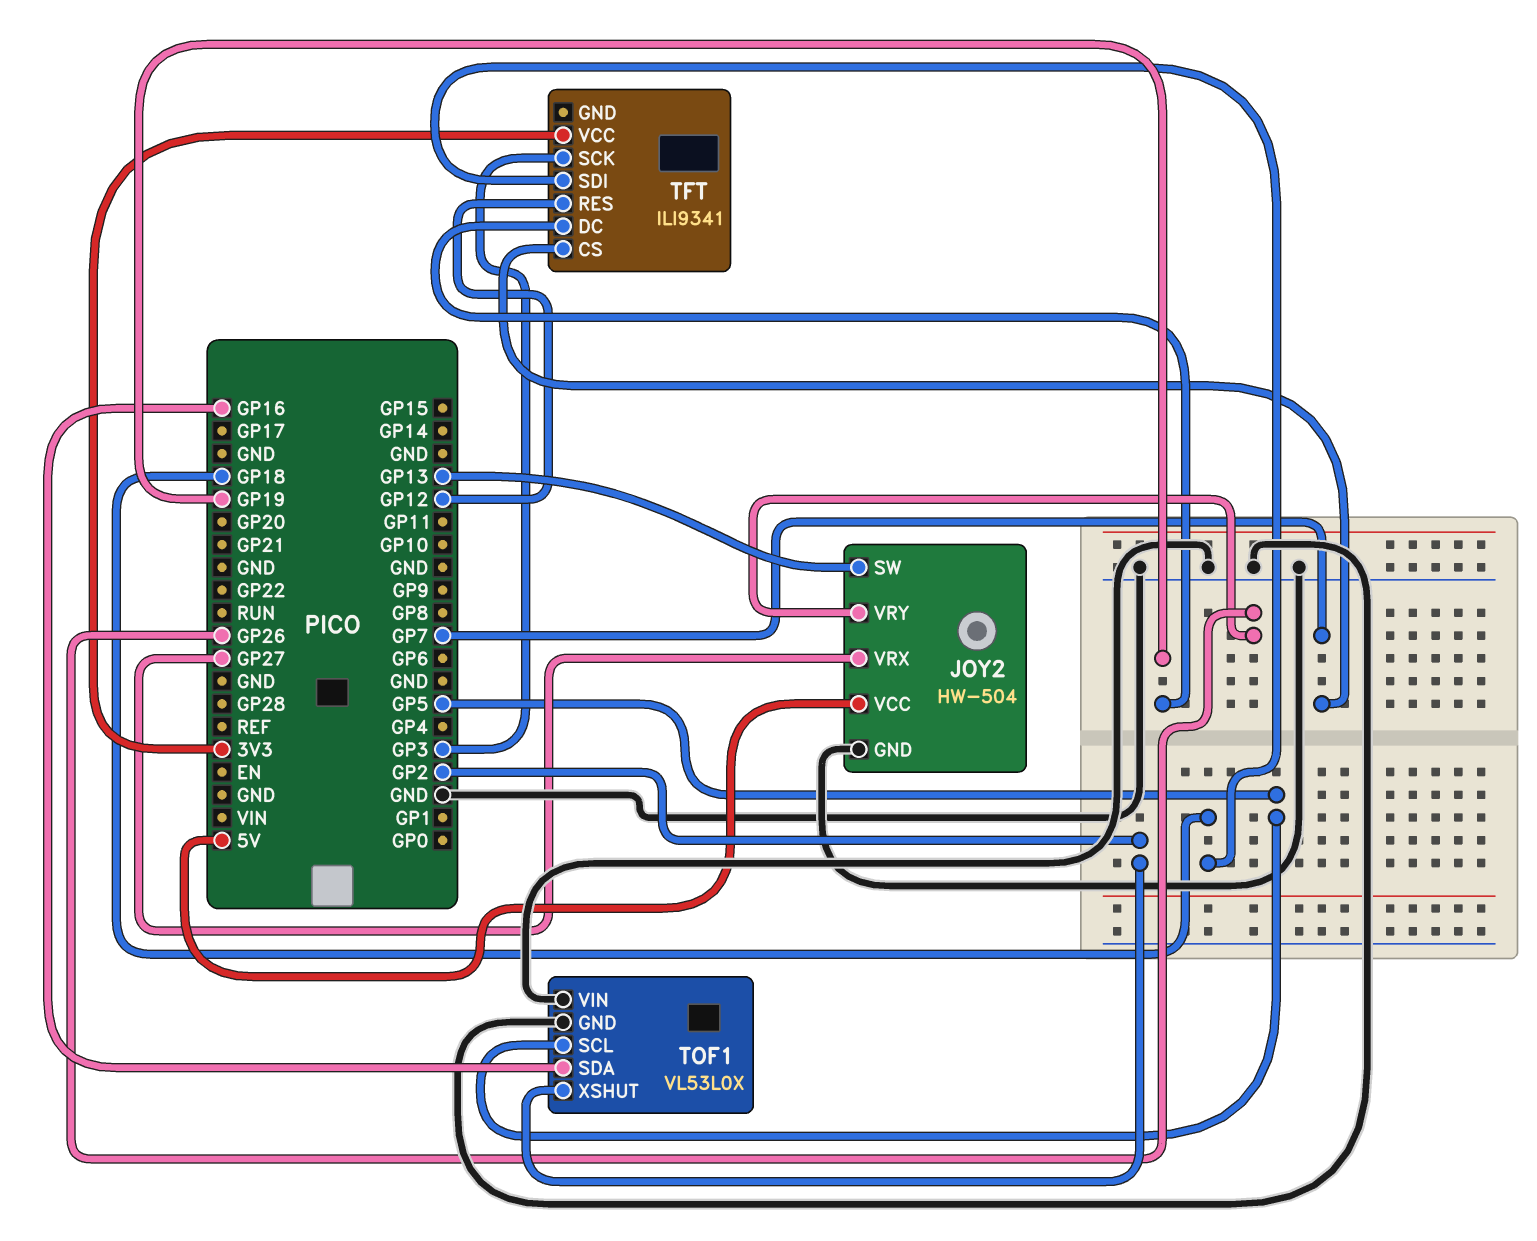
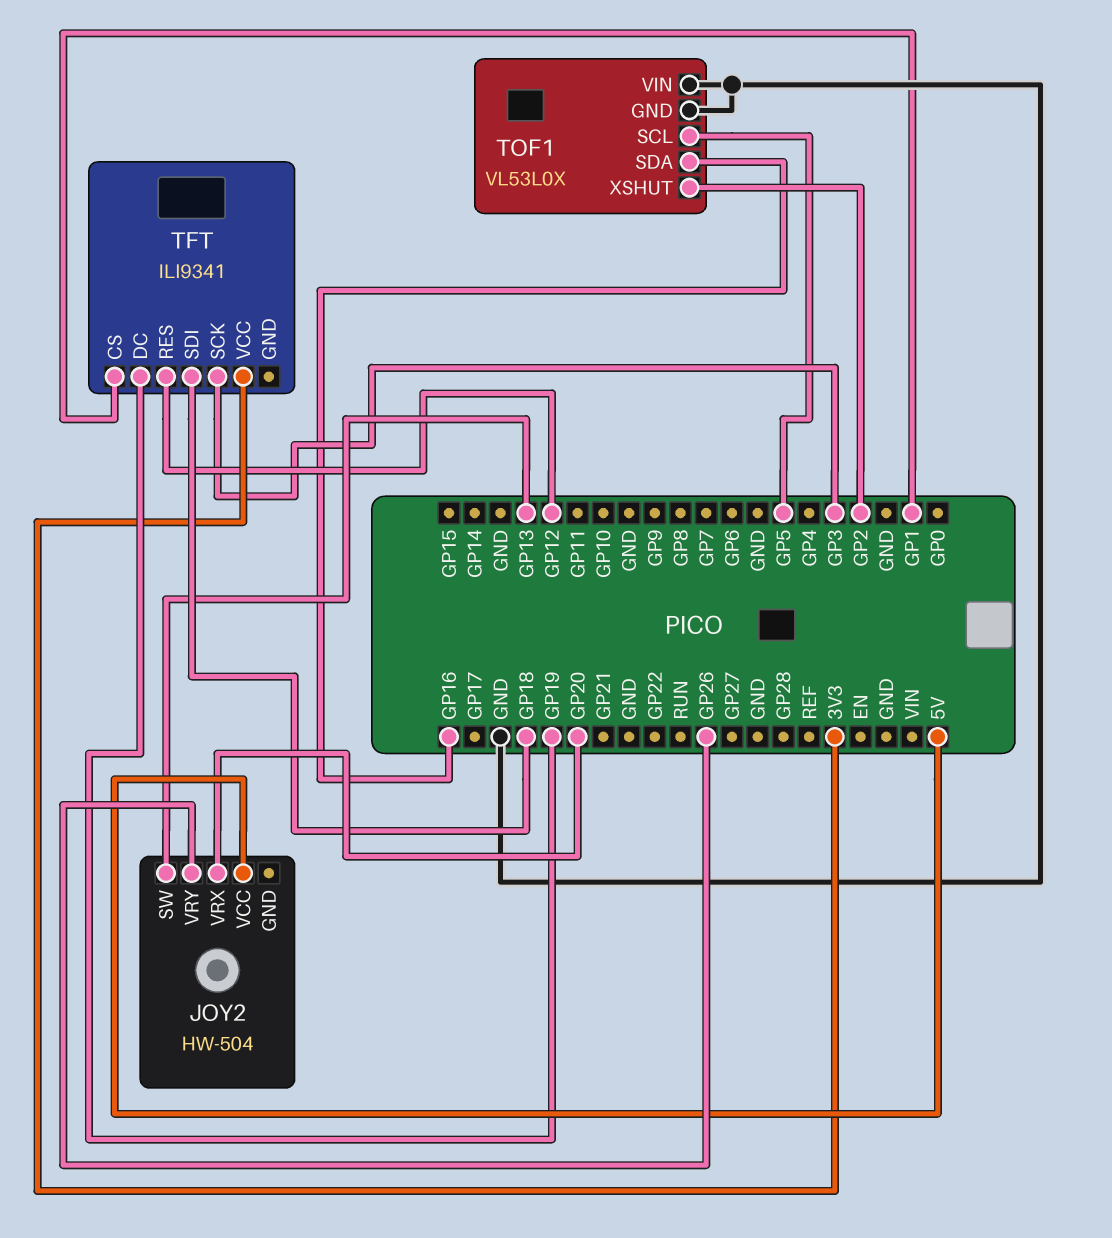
JOY2 pin GND: GND -> none
JOY2 pin VRX: GP27 -> GP20
TFT pin CS: GP7 -> GP1

